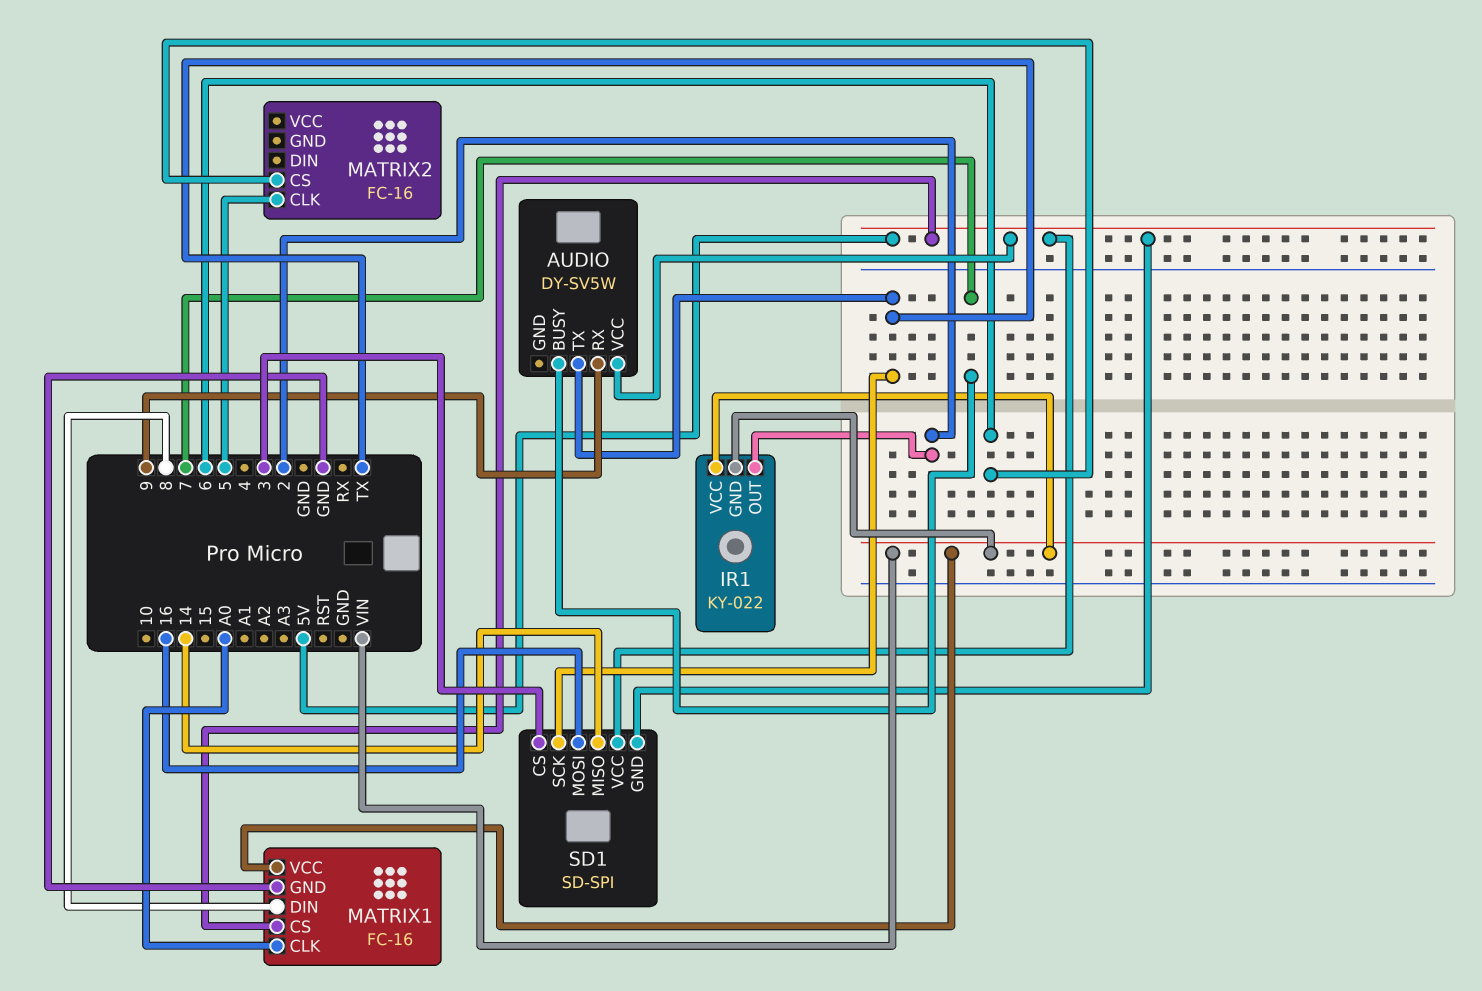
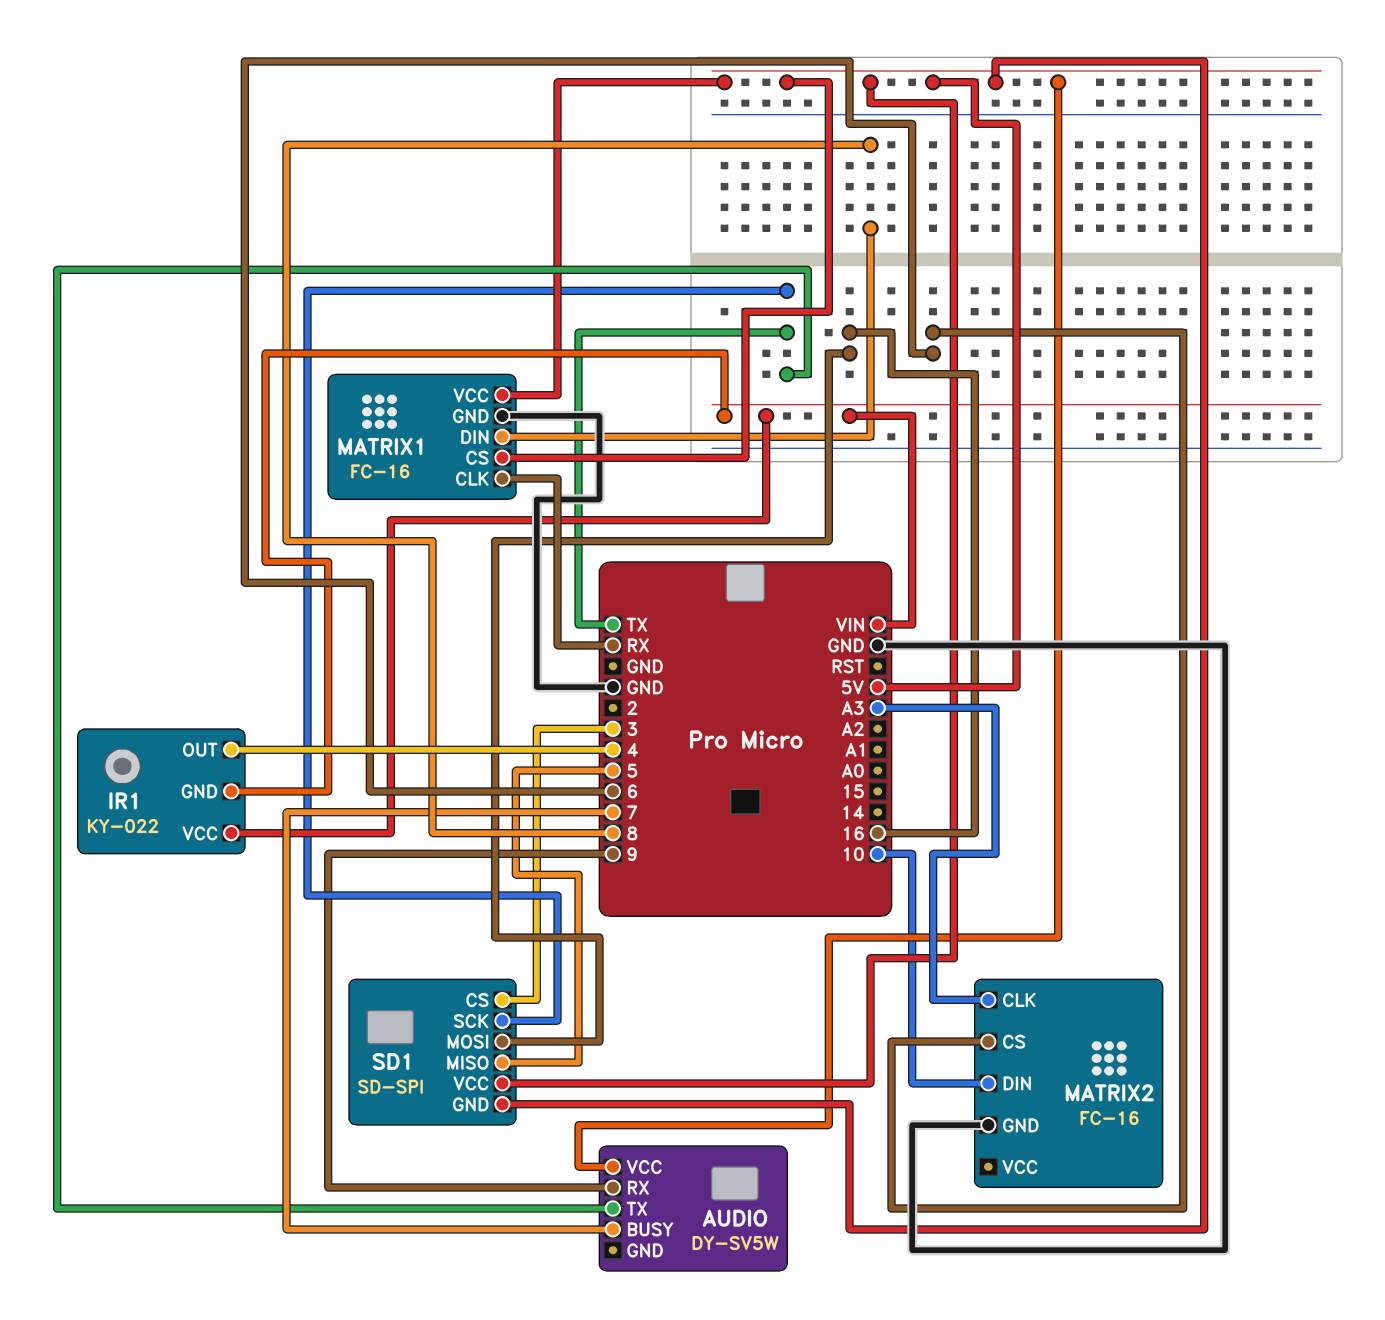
IR1 pin OUT: 2 -> 4
MATRIX1 pin CLK: A0 -> RX
MATRIX1 pin VCC: VIN -> 5V
MATRIX2 pin CLK: 5 -> A3
MATRIX2 pin DIN: none -> 10
MATRIX2 pin GND: none -> GND
SD1 pin MISO: 14 -> 5

